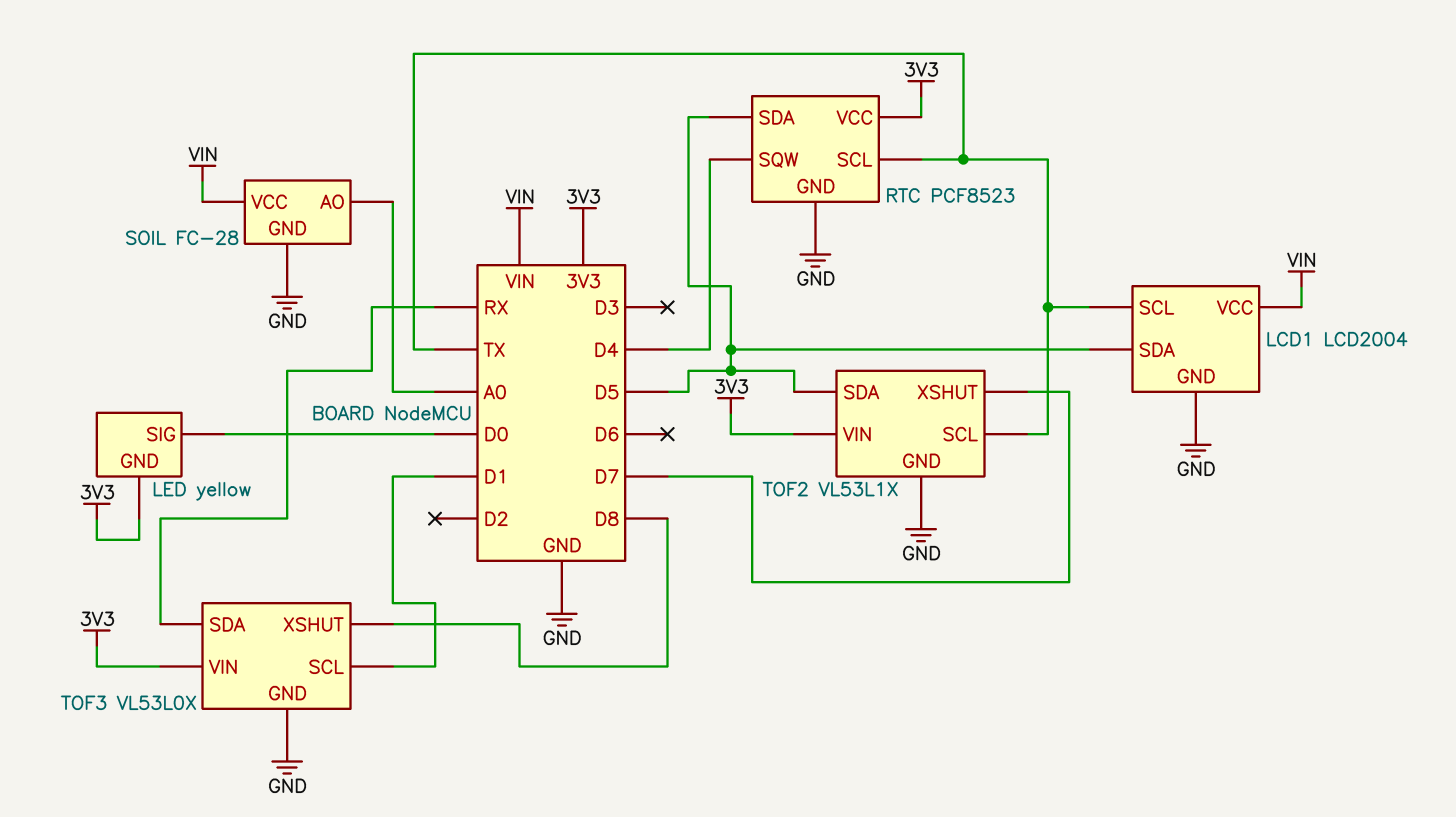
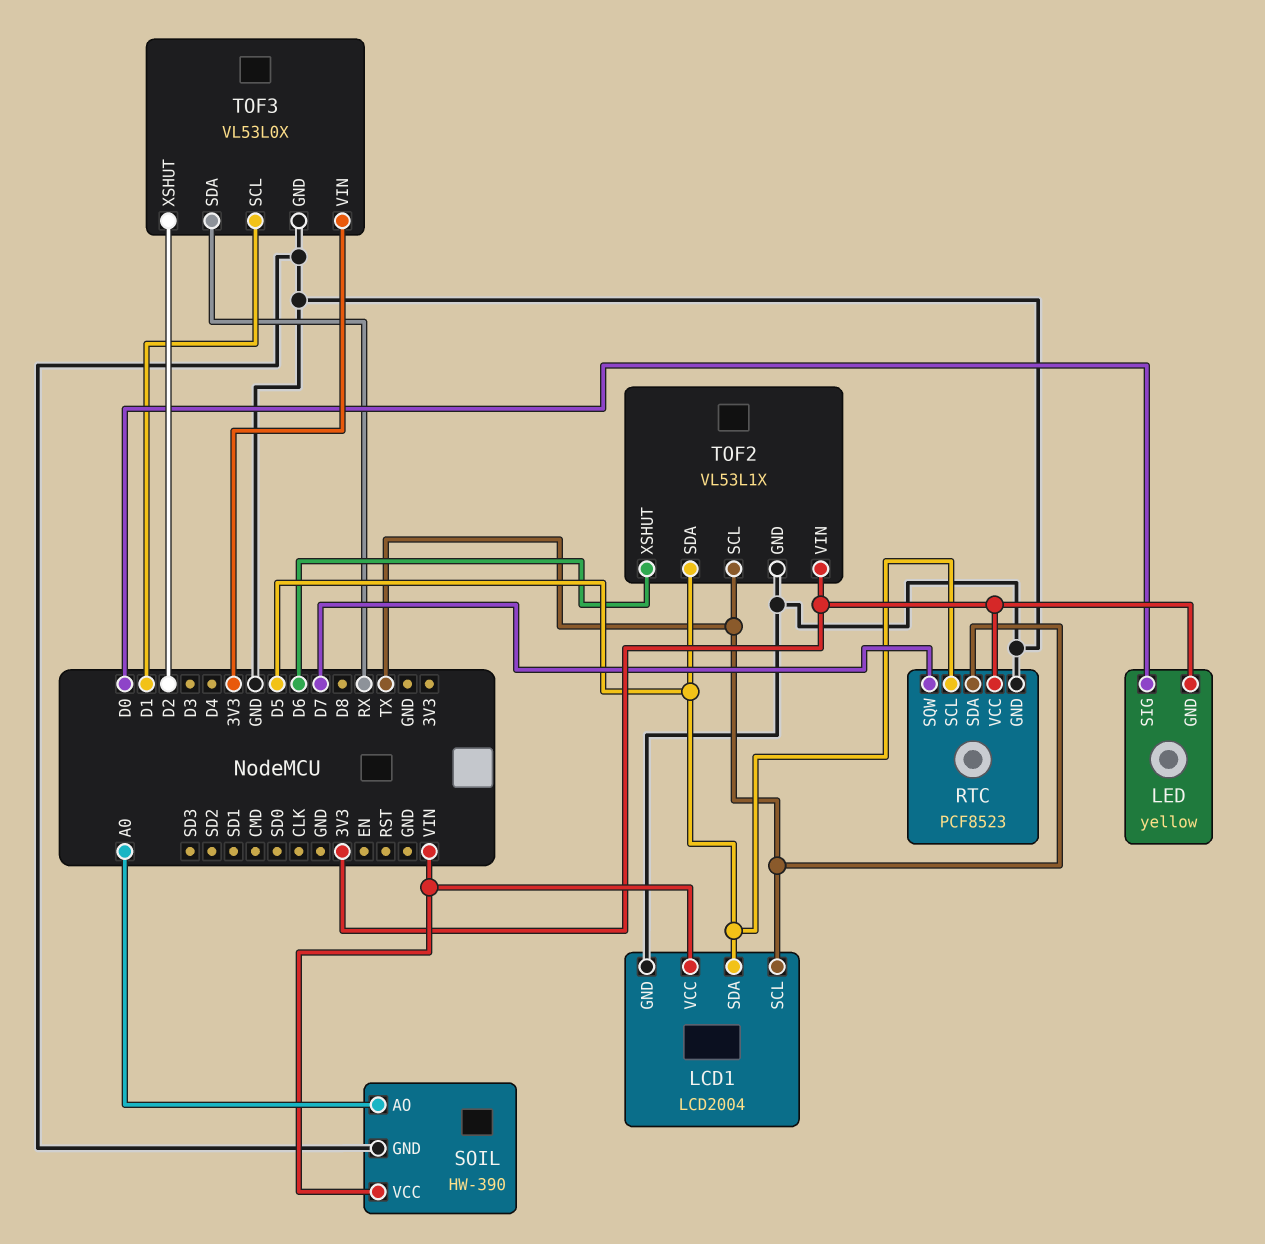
RTC pin SCL: TX -> D5
RTC pin SDA: D5 -> TX
RTC pin SQW: D4 -> D7
SOIL: FC-28 -> HW-390
TOF2 pin XSHUT: D7 -> D6
TOF3 pin XSHUT: D8 -> D2

